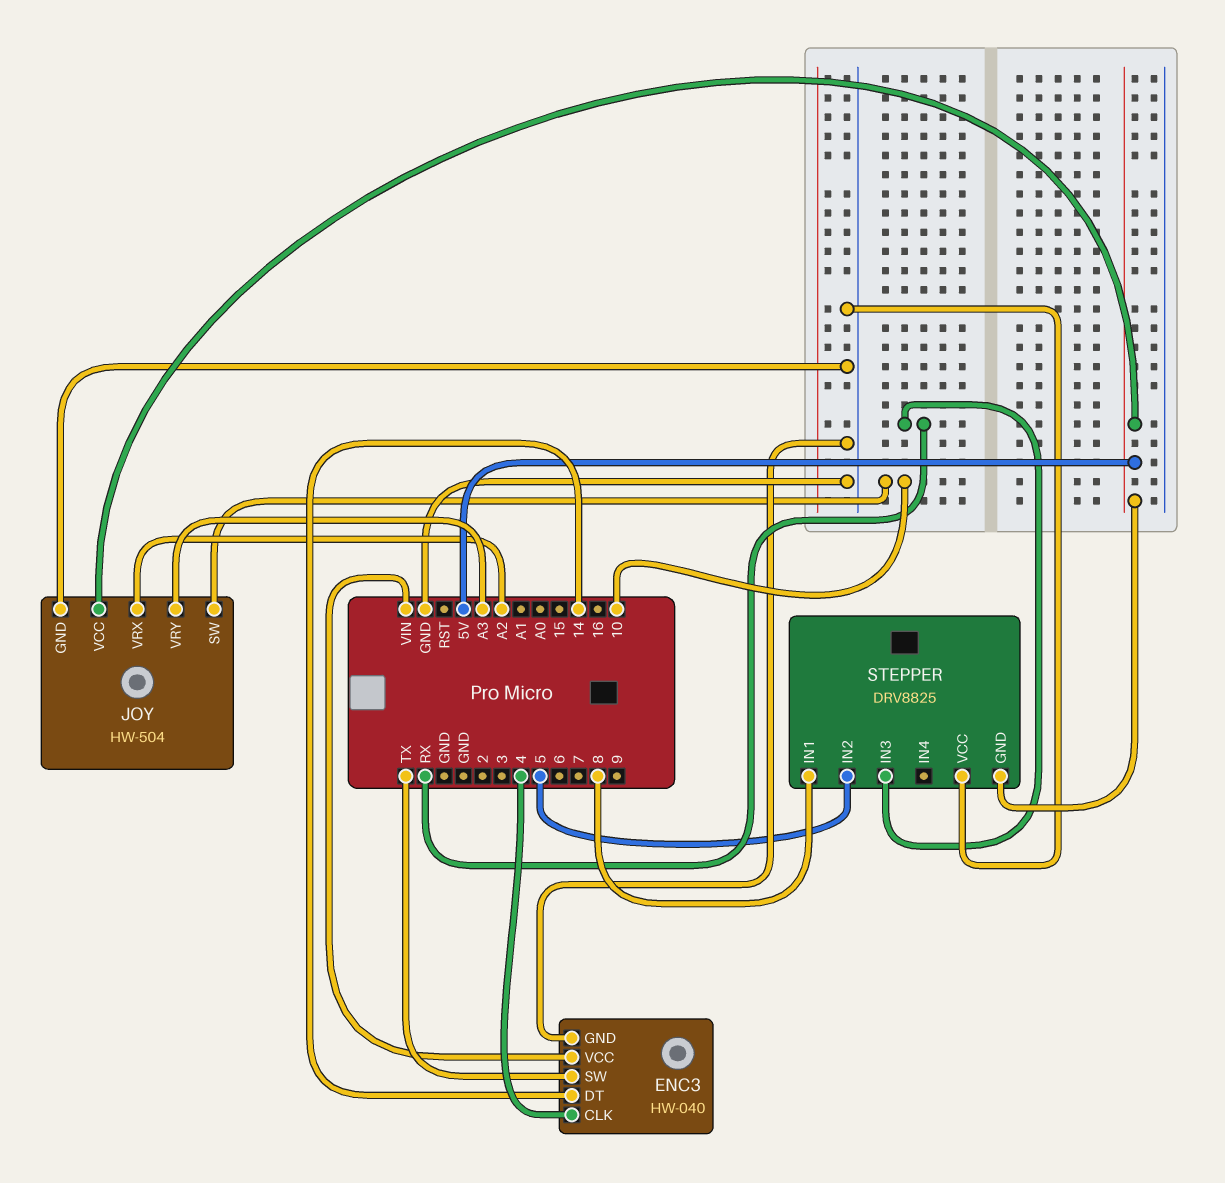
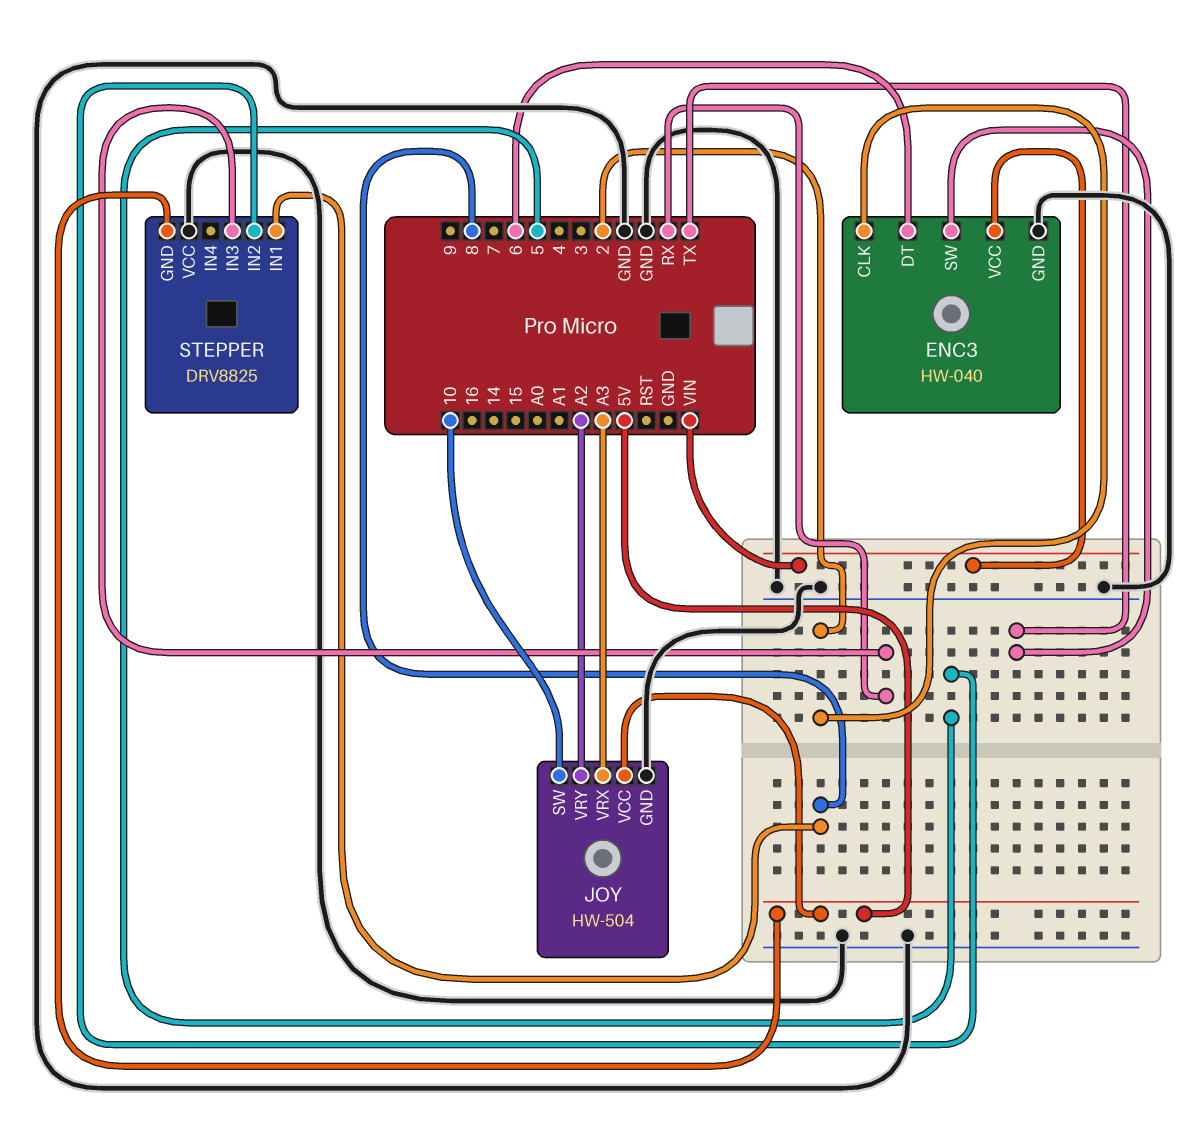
ENC3 pin CLK: 4 -> 2
ENC3 pin DT: 14 -> 6
JOY pin VRX: A2 -> A3
JOY pin VRY: A3 -> A2

